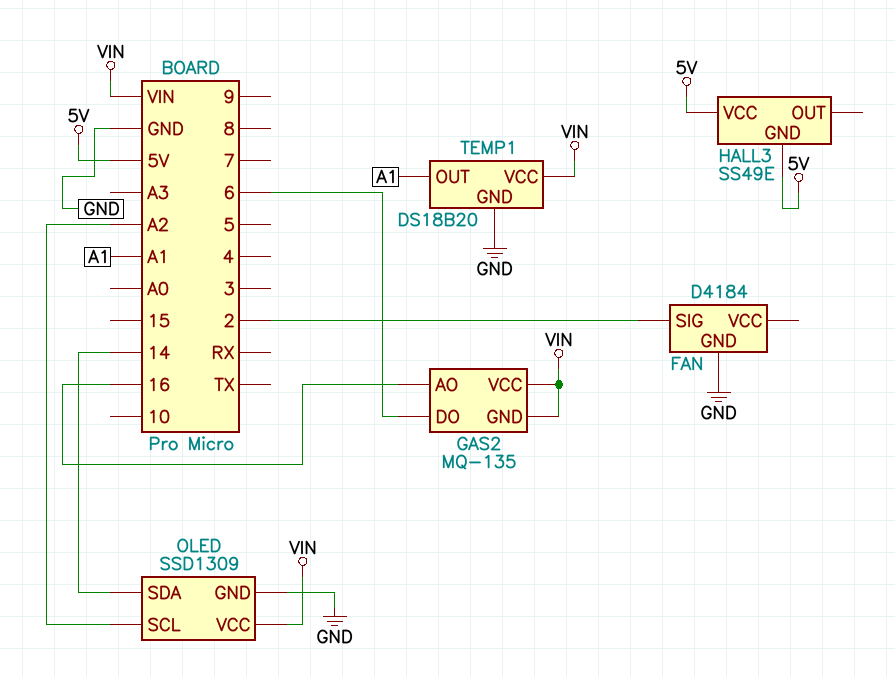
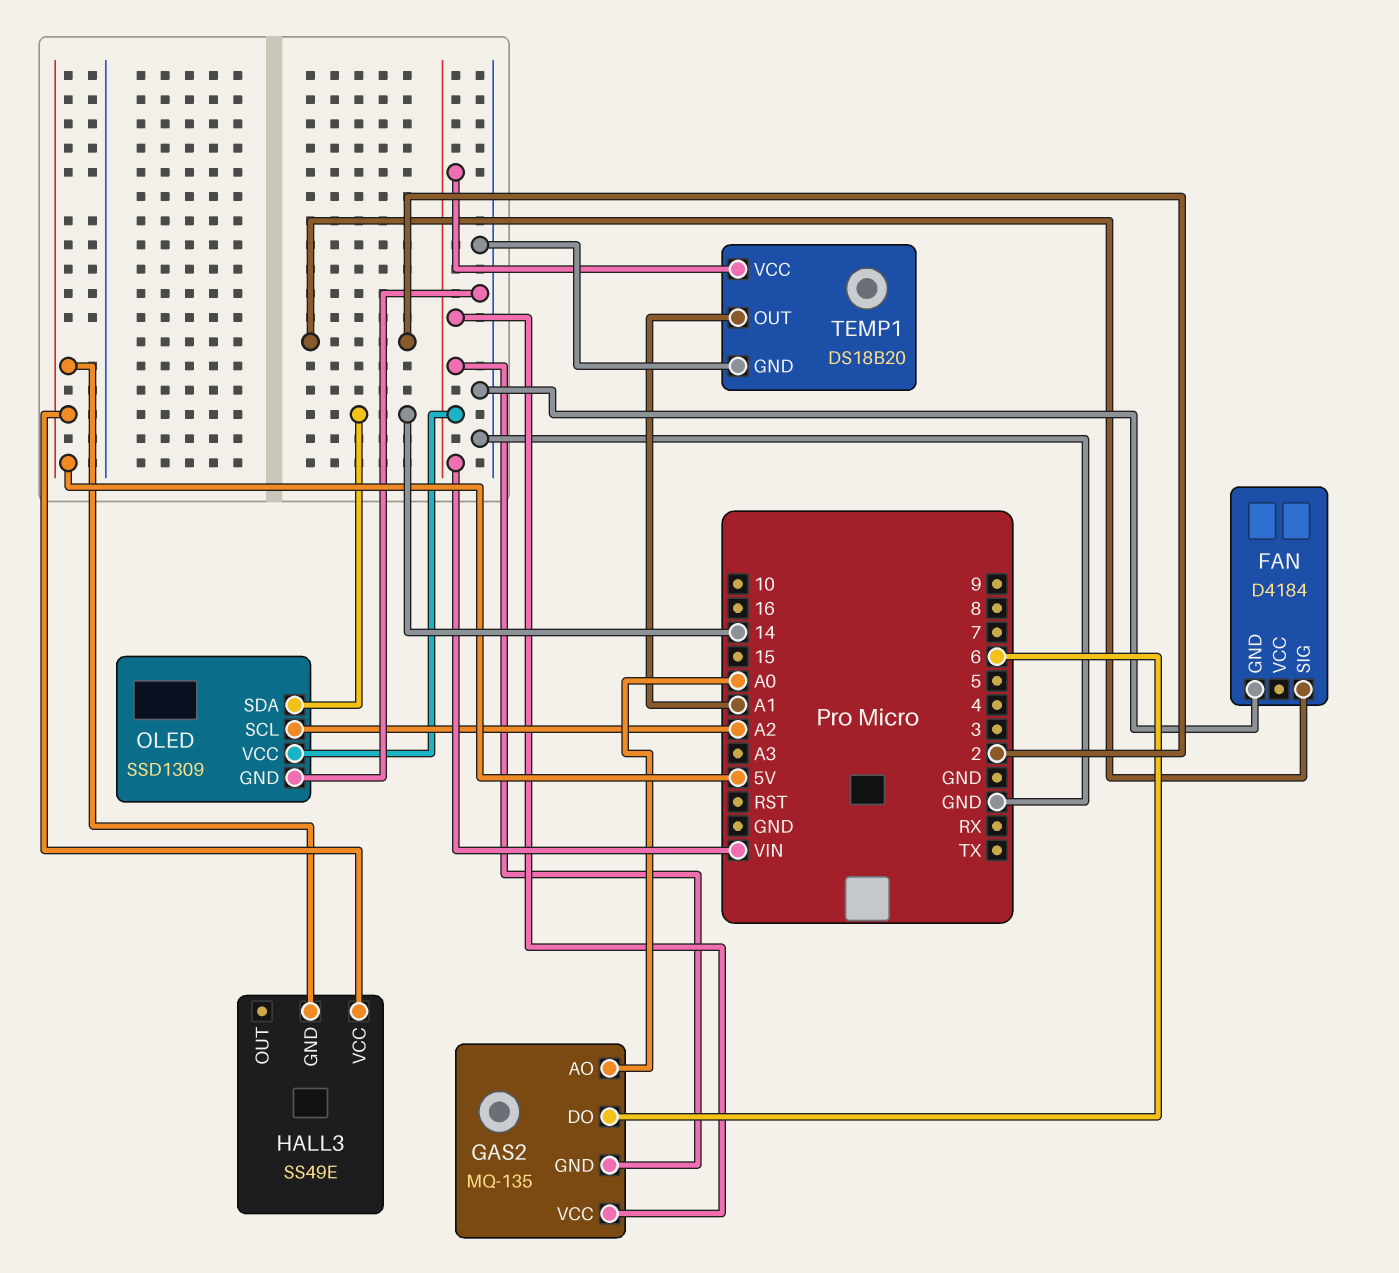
GAS2 pin AO: 16 -> A0

